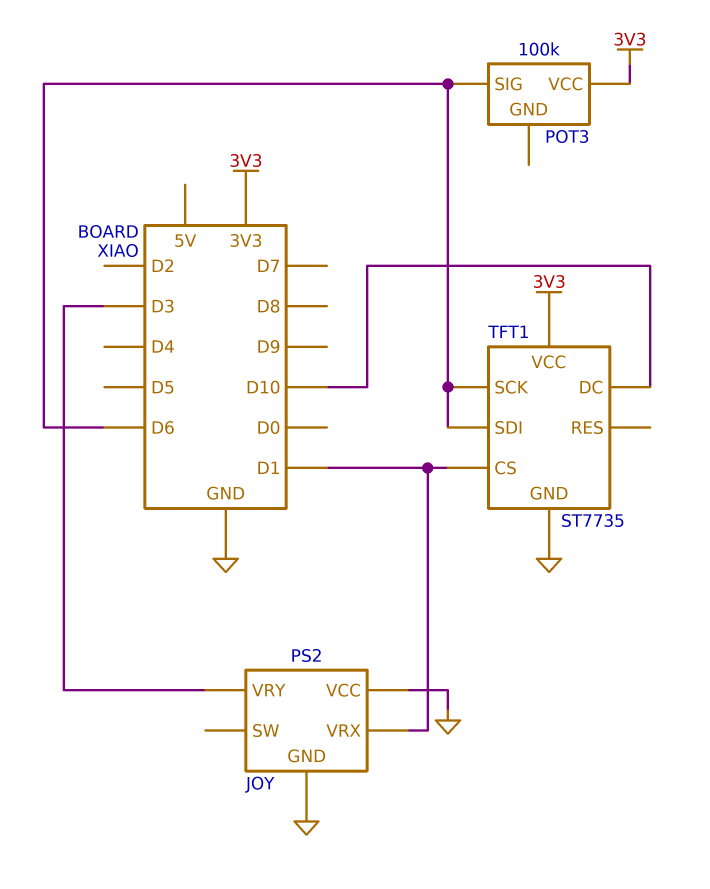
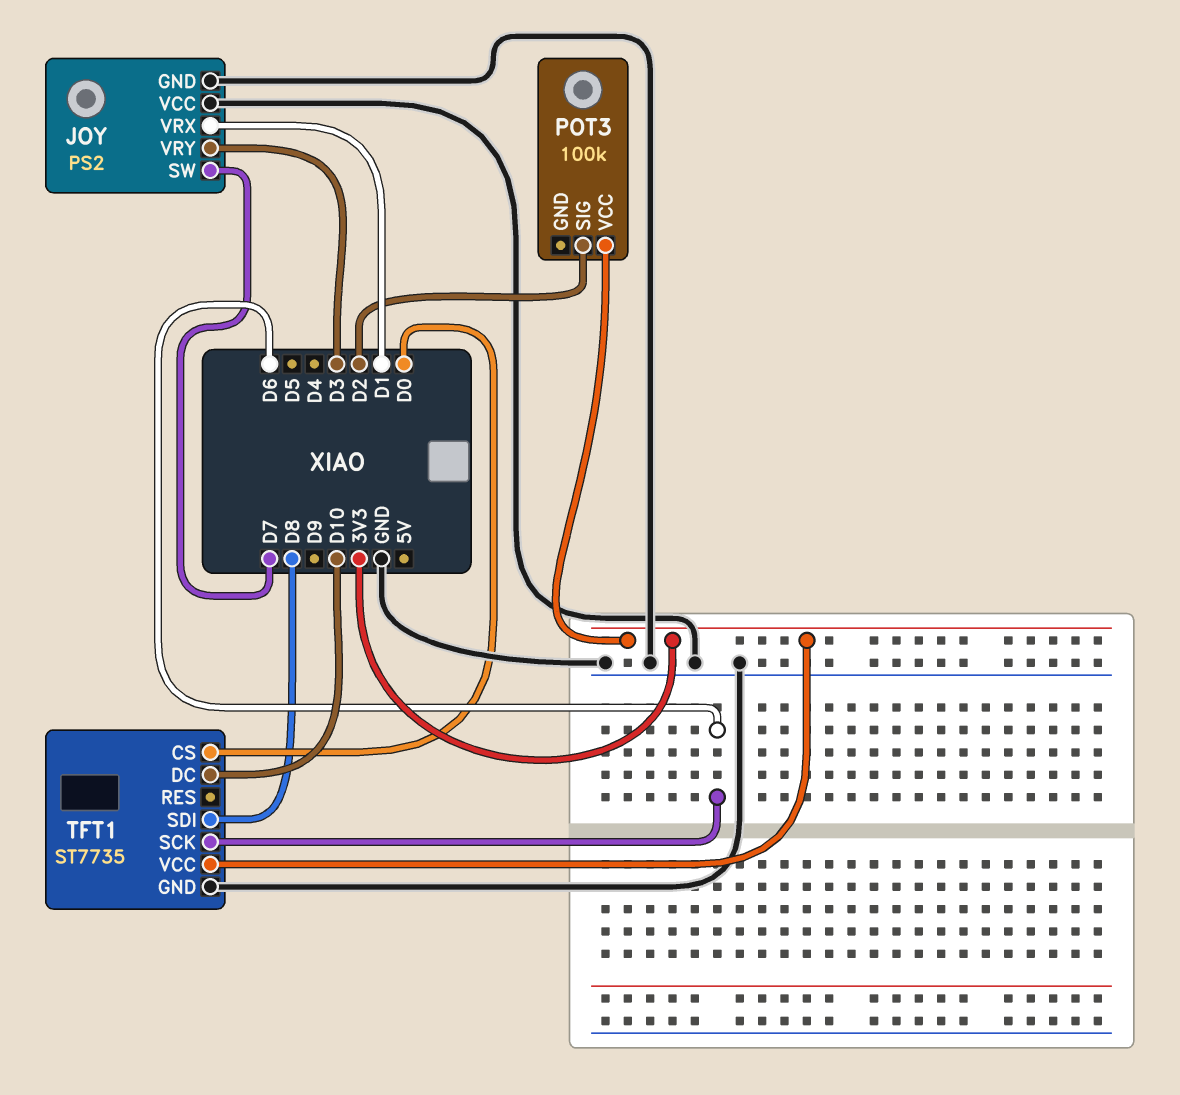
JOY pin SW: none -> D7
POT3 pin SIG: D6 -> D2
TFT1 pin CS: D1 -> D0
TFT1 pin SDI: D6 -> D8

